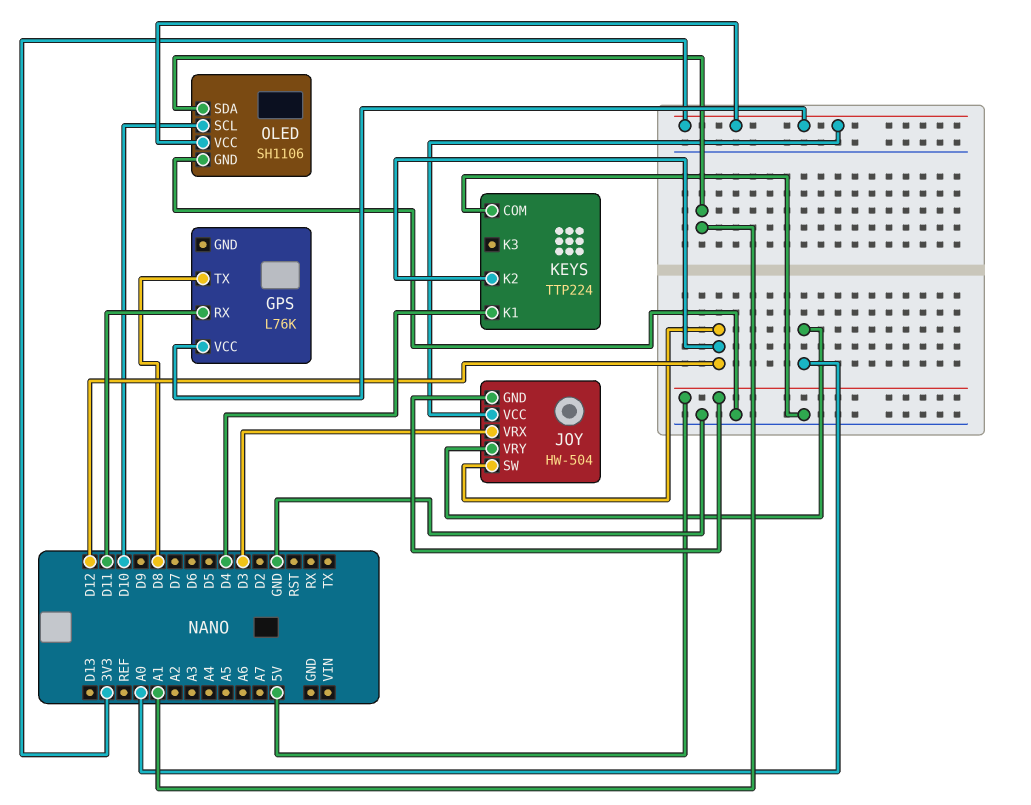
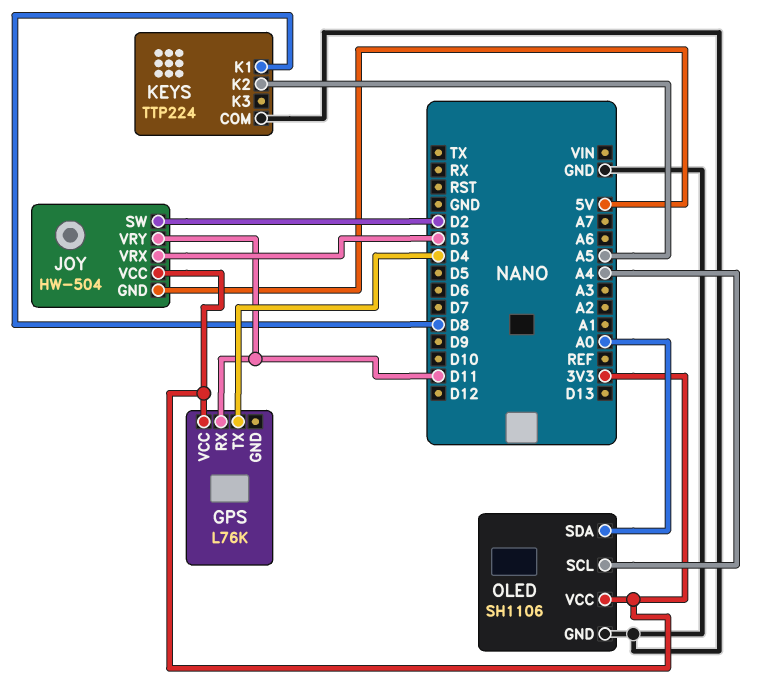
GPS pin TX: D8 -> D4
JOY pin SW: D12 -> D2
JOY pin VRY: A0 -> D11
KEYS pin K1: D4 -> D8
KEYS pin K2: D12 -> A5
OLED pin SCL: D10 -> A4
OLED pin SDA: A1 -> A0

